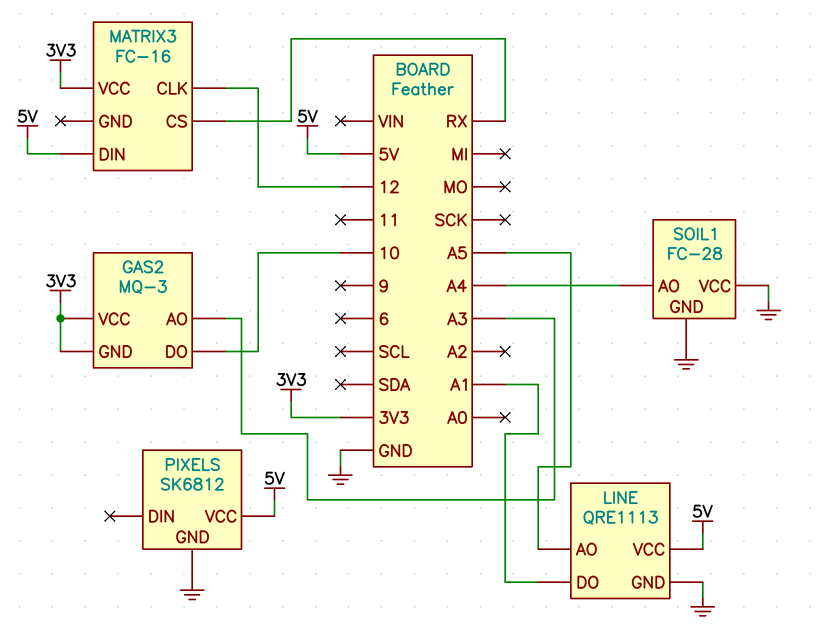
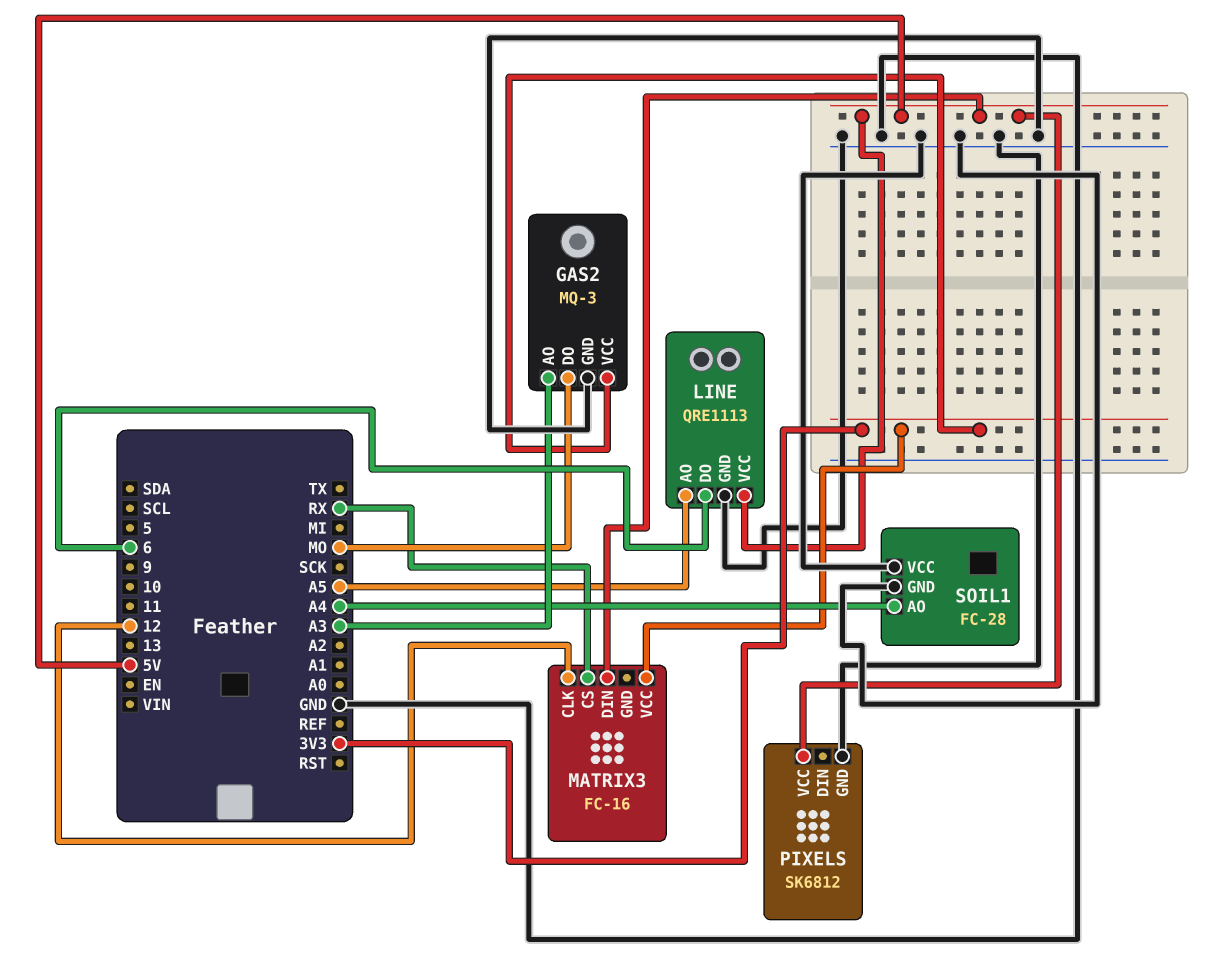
GAS2 pin DO: 10 -> MO
GAS2 pin GND: 3V3 -> GND
LINE pin DO: A1 -> 6

